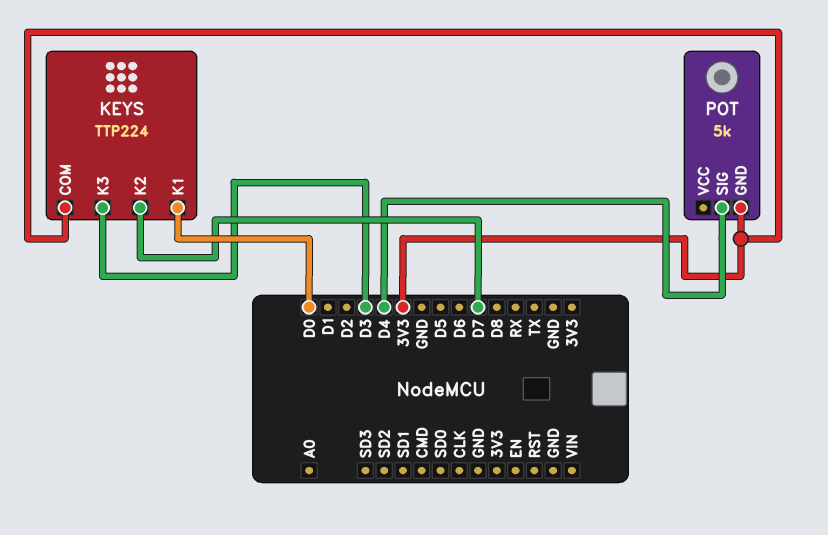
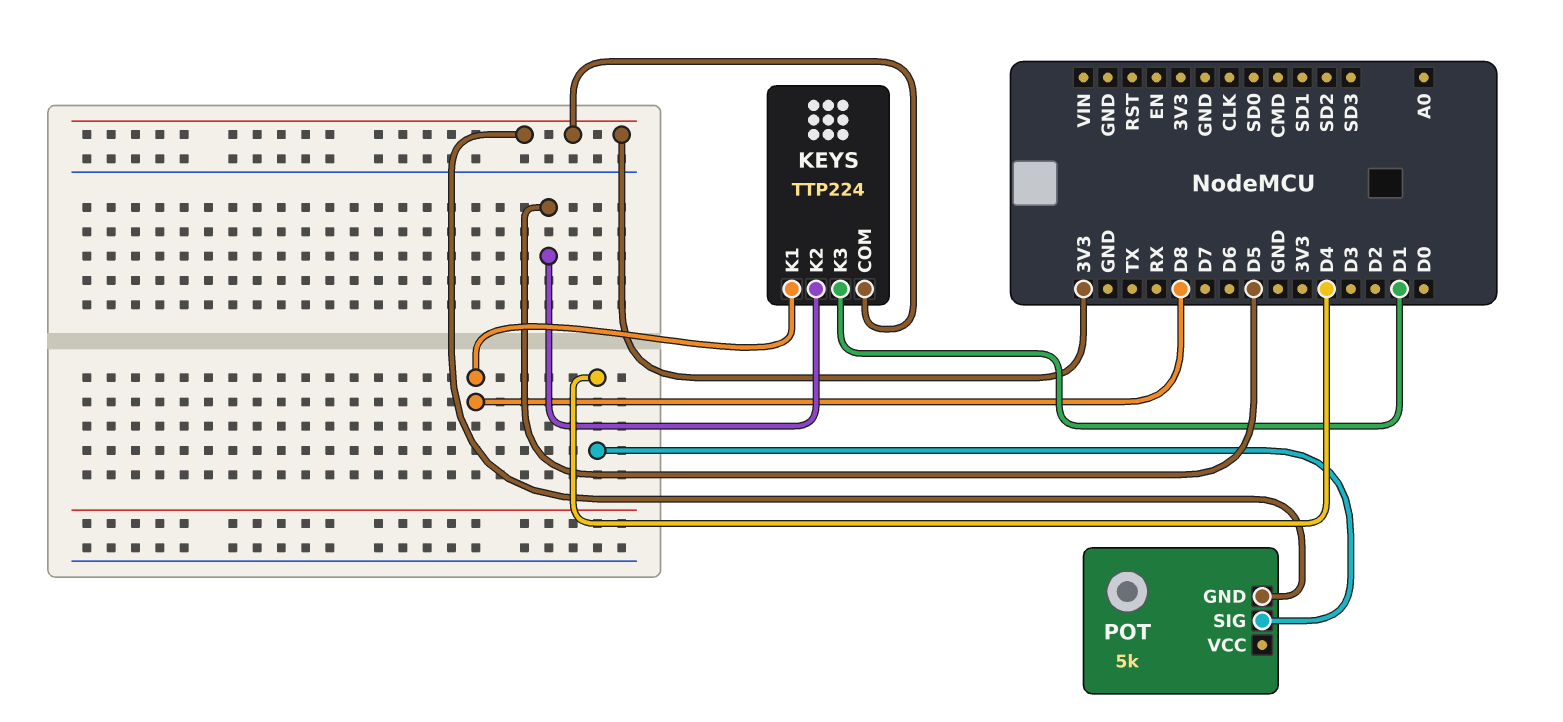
KEYS pin K1: D0 -> D8
KEYS pin K2: D7 -> D5
KEYS pin K3: D3 -> D1

